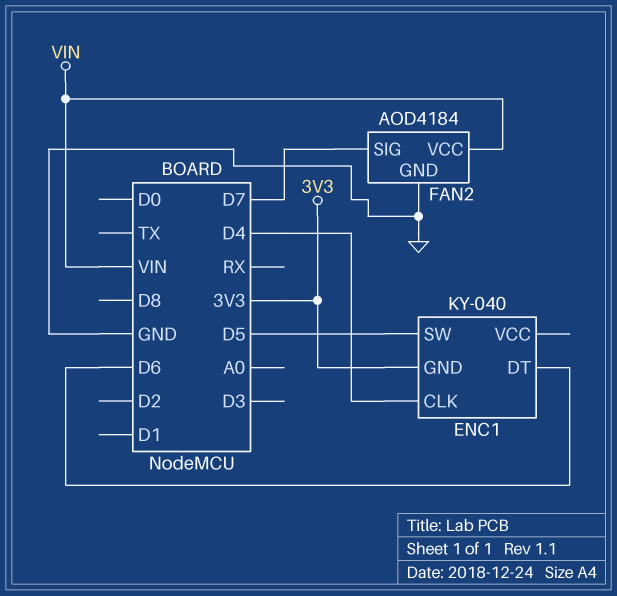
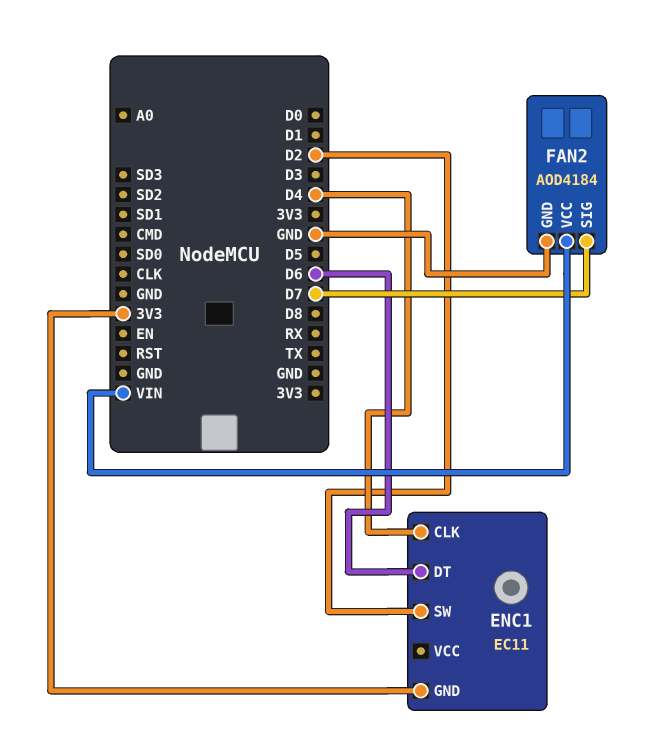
ENC1: KY-040 -> EC11
ENC1 pin SW: D5 -> D2

